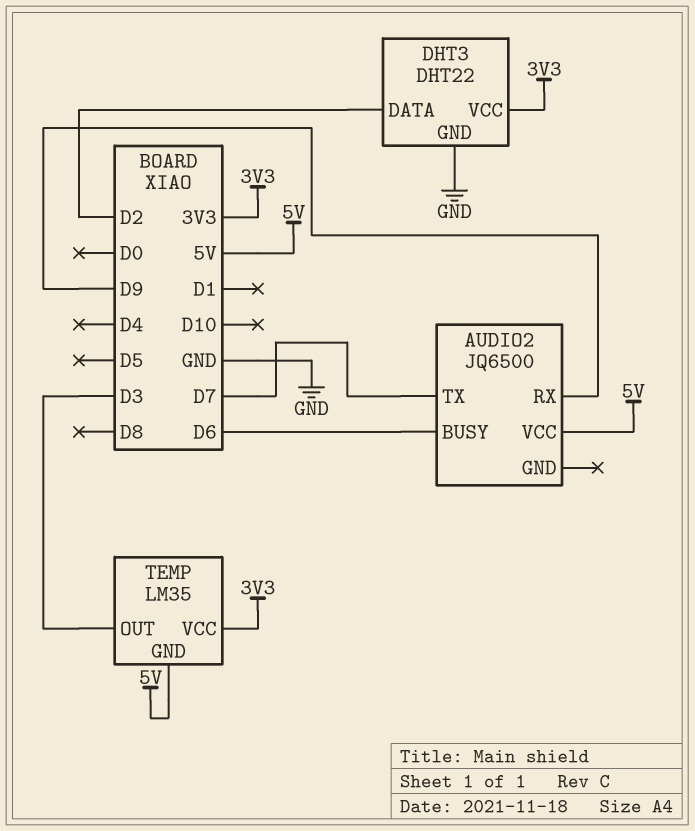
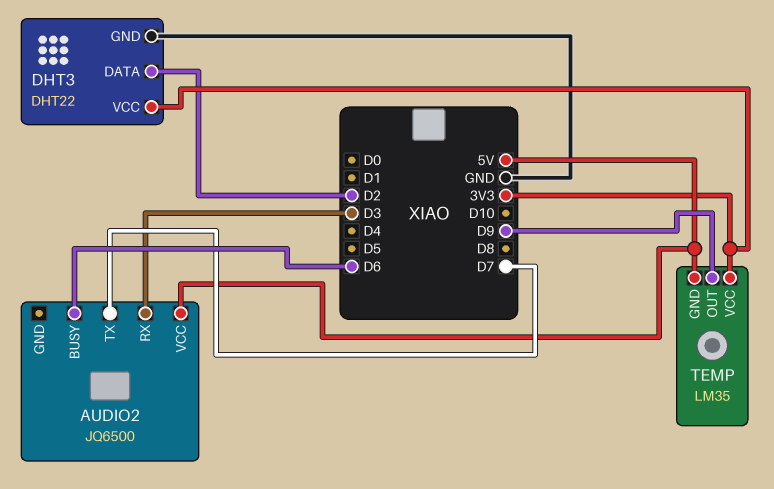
AUDIO2 pin RX: D9 -> D3
TEMP pin OUT: D3 -> D9

